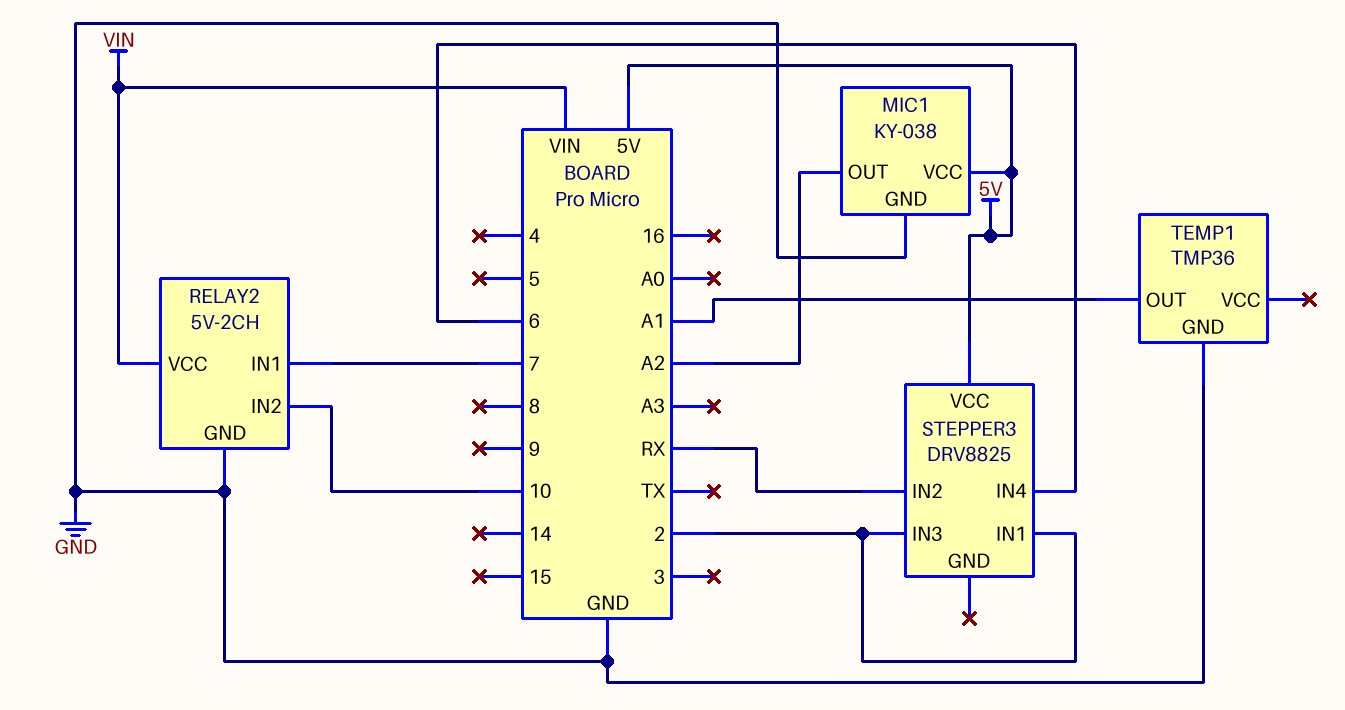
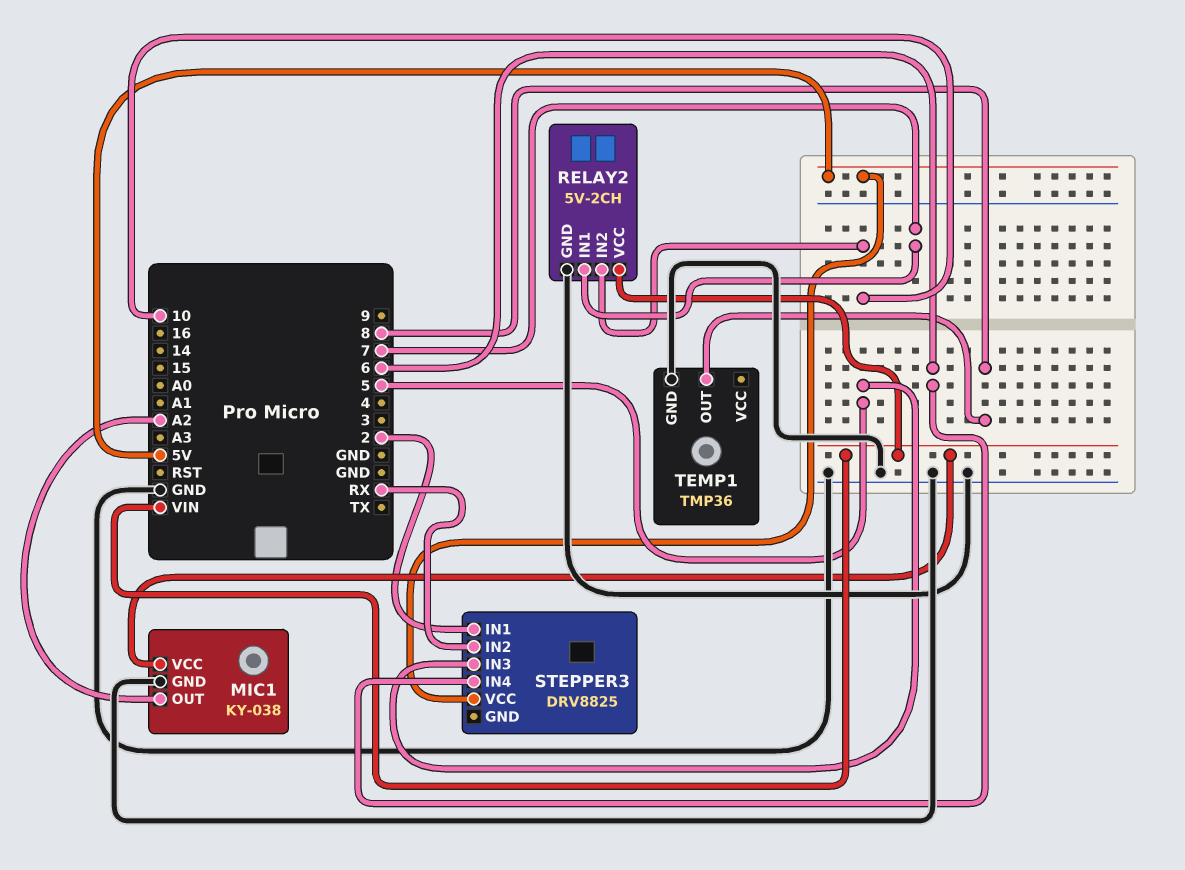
MIC1 pin VCC: 5V -> VIN
STEPPER3 pin IN3: 2 -> 5
TEMP1 pin OUT: A1 -> 8

